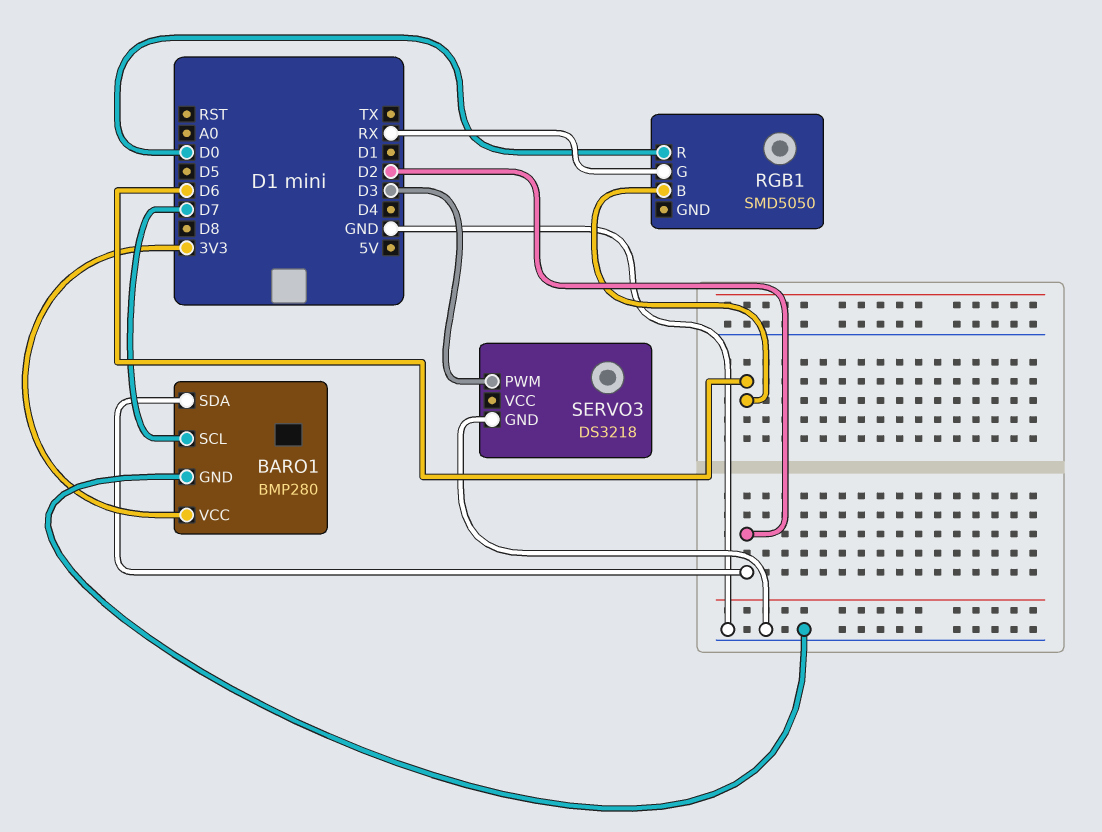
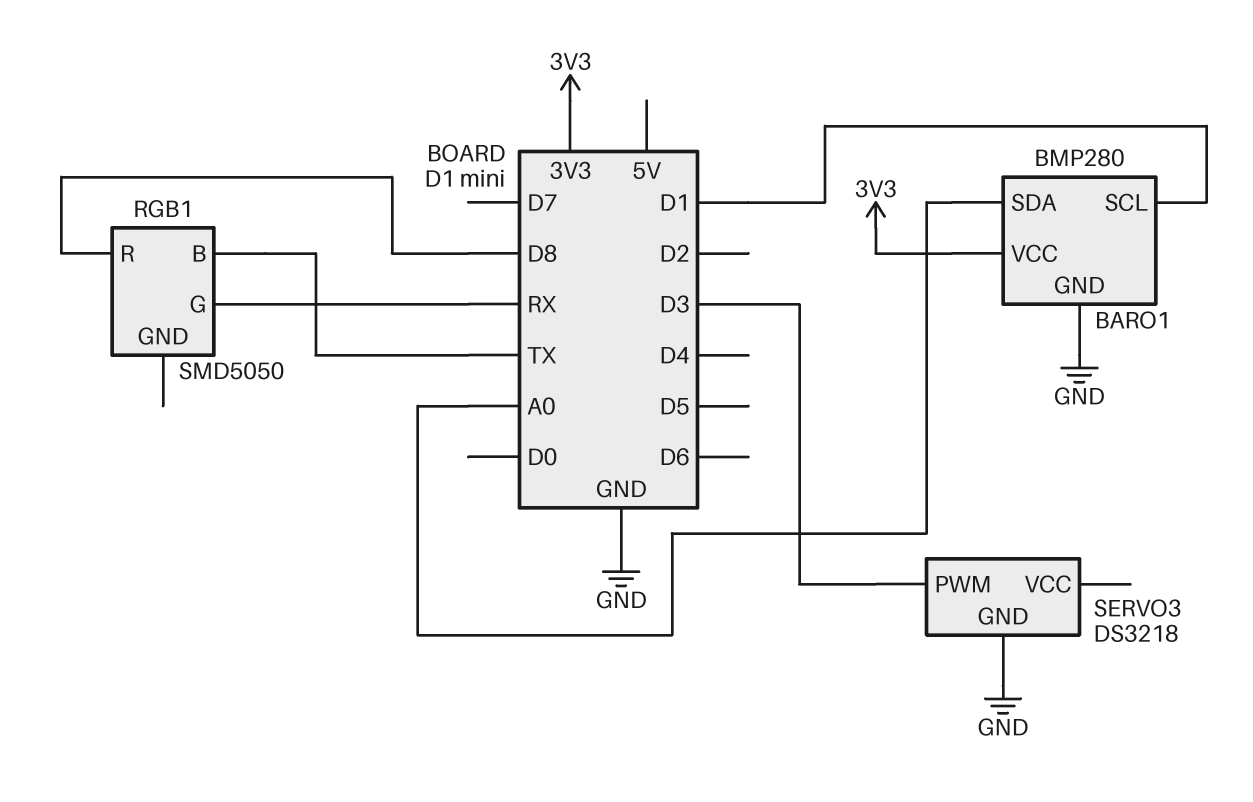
BARO1 pin SCL: D7 -> D1
BARO1 pin SDA: D2 -> A0
RGB1 pin B: D6 -> TX
RGB1 pin R: D0 -> D8

